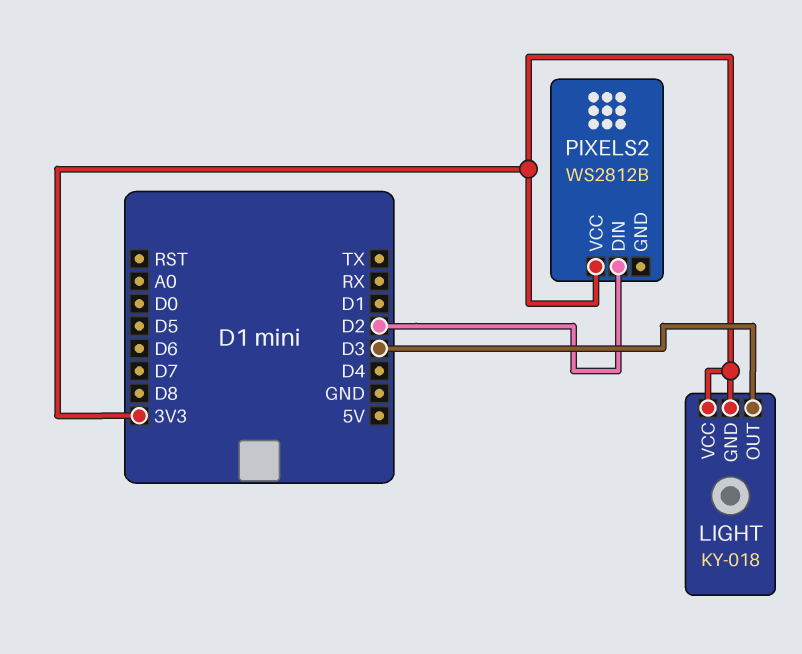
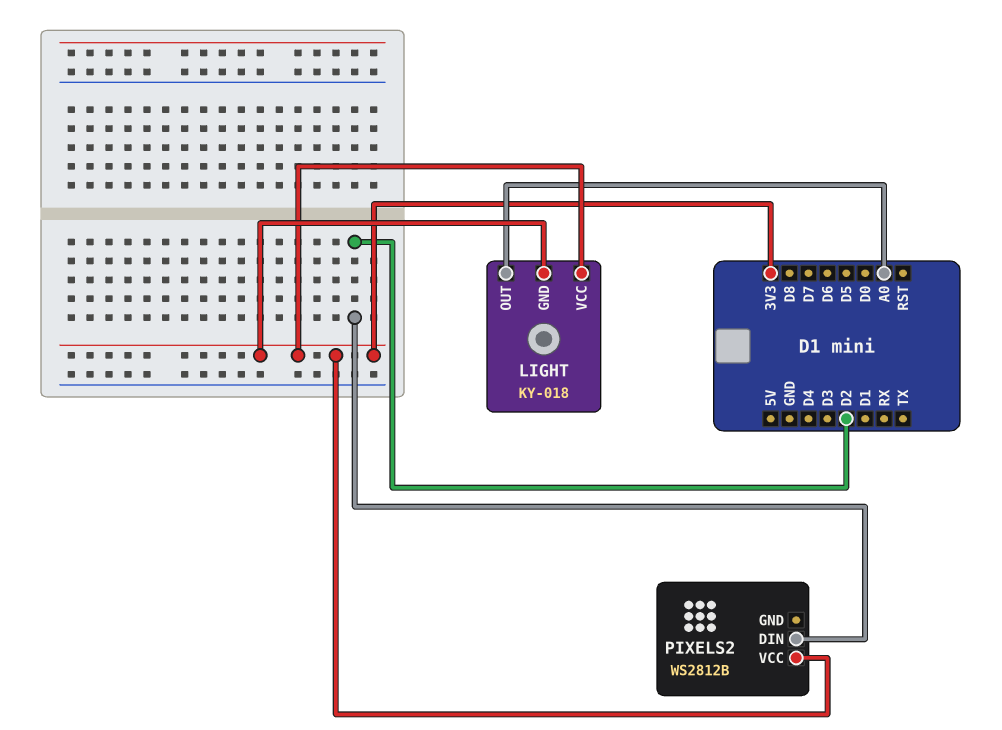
LIGHT pin OUT: D3 -> A0

